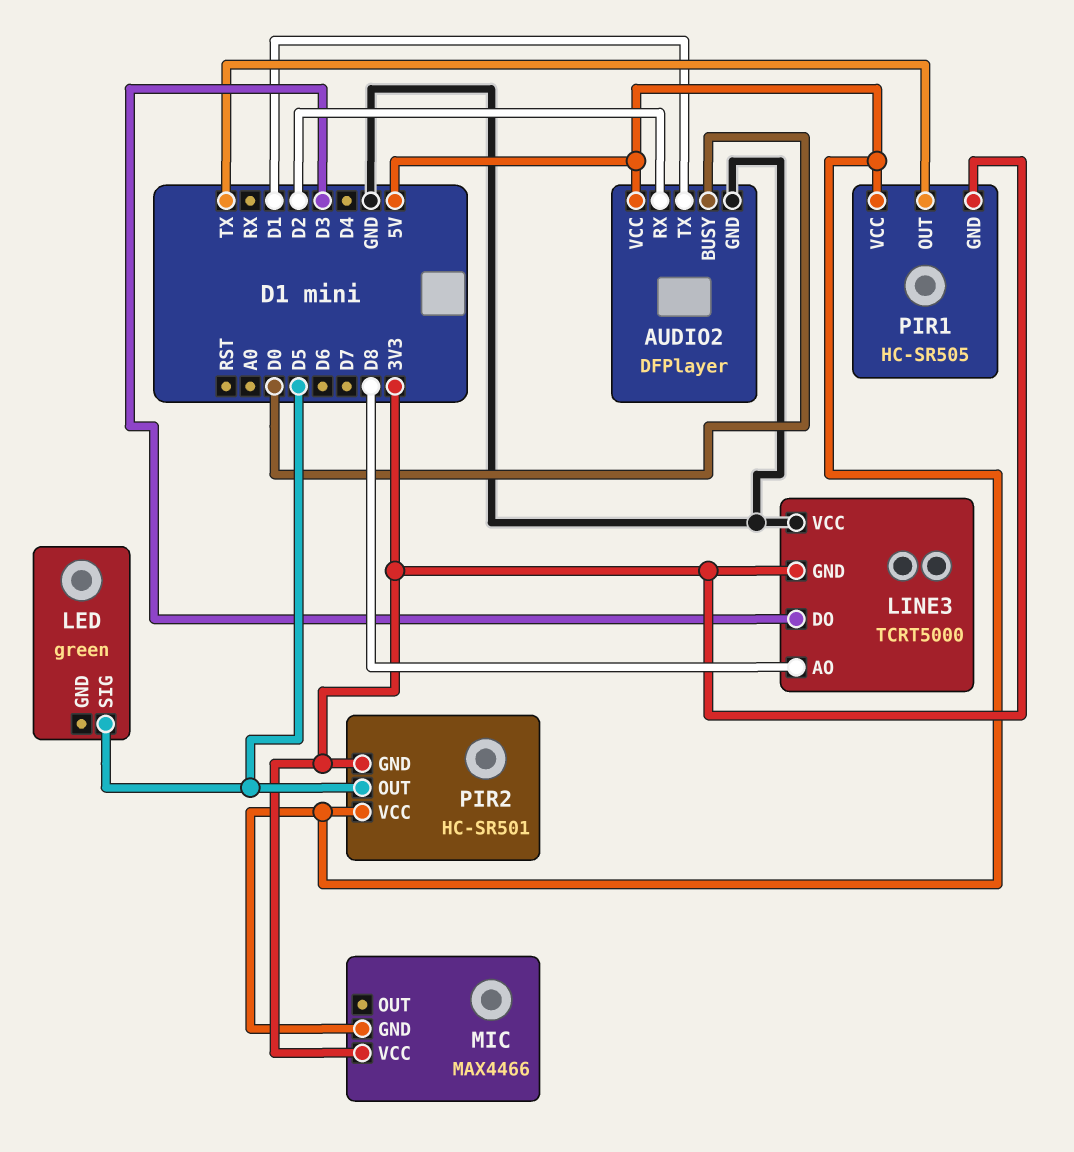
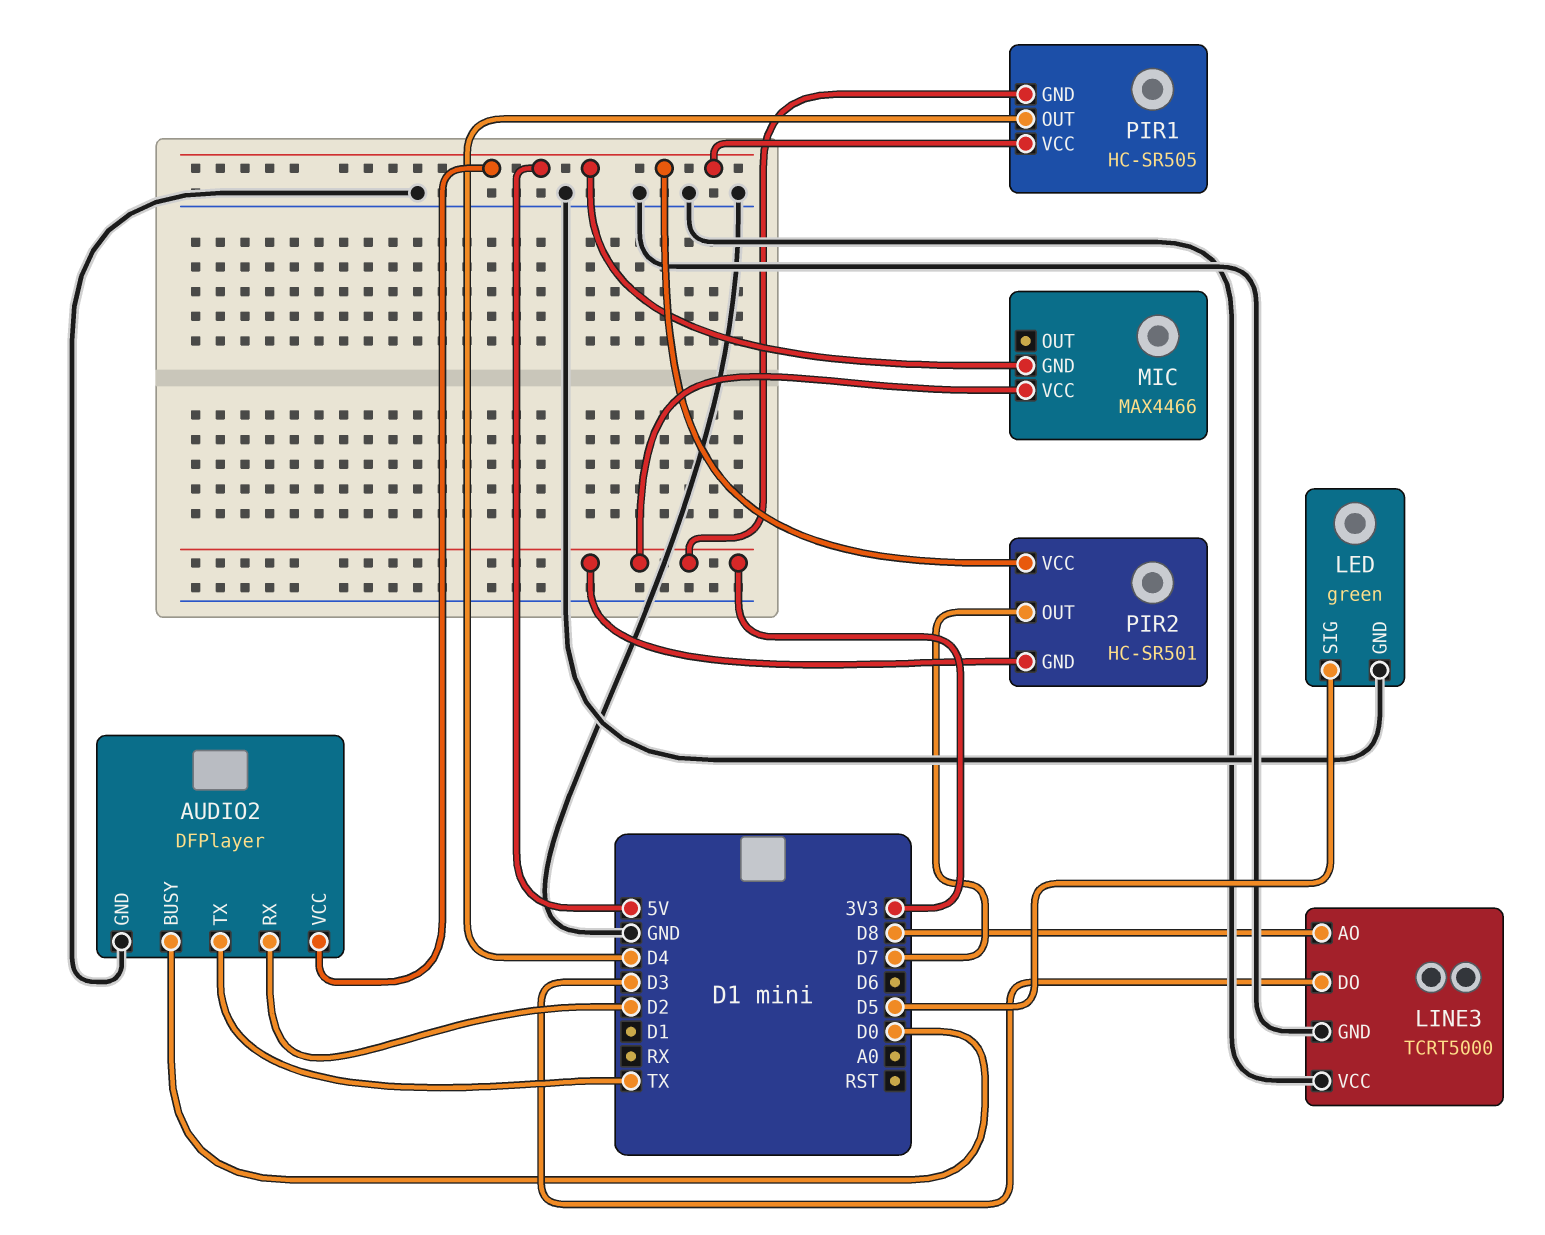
AUDIO2 pin TX: D1 -> TX
LED pin GND: none -> GND
LINE3 pin GND: 3V3 -> GND
PIR1 pin OUT: TX -> D4
PIR2 pin OUT: D5 -> D7

